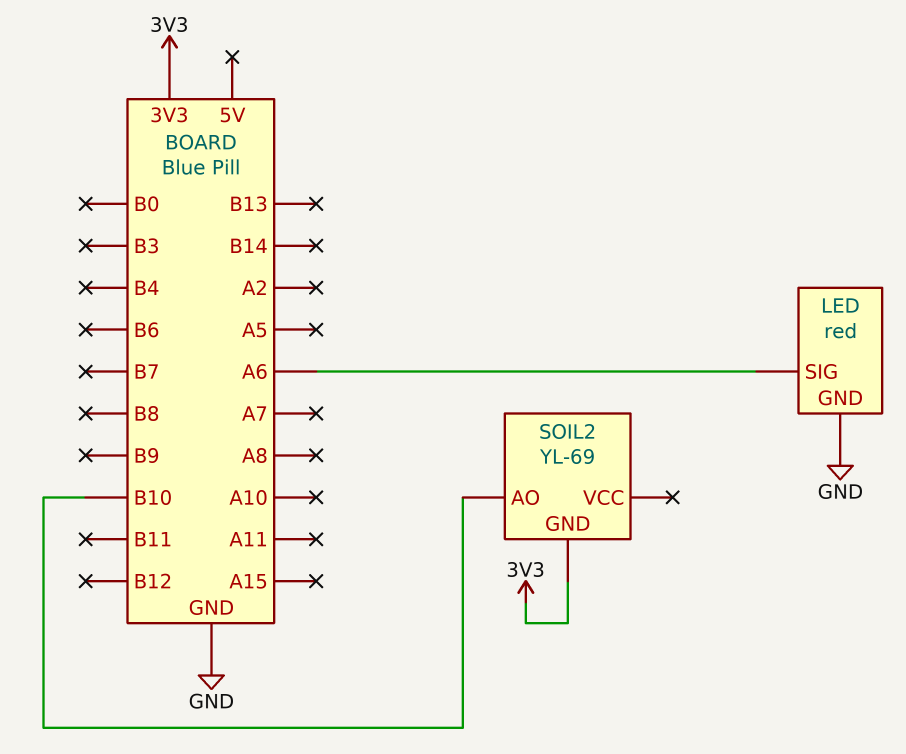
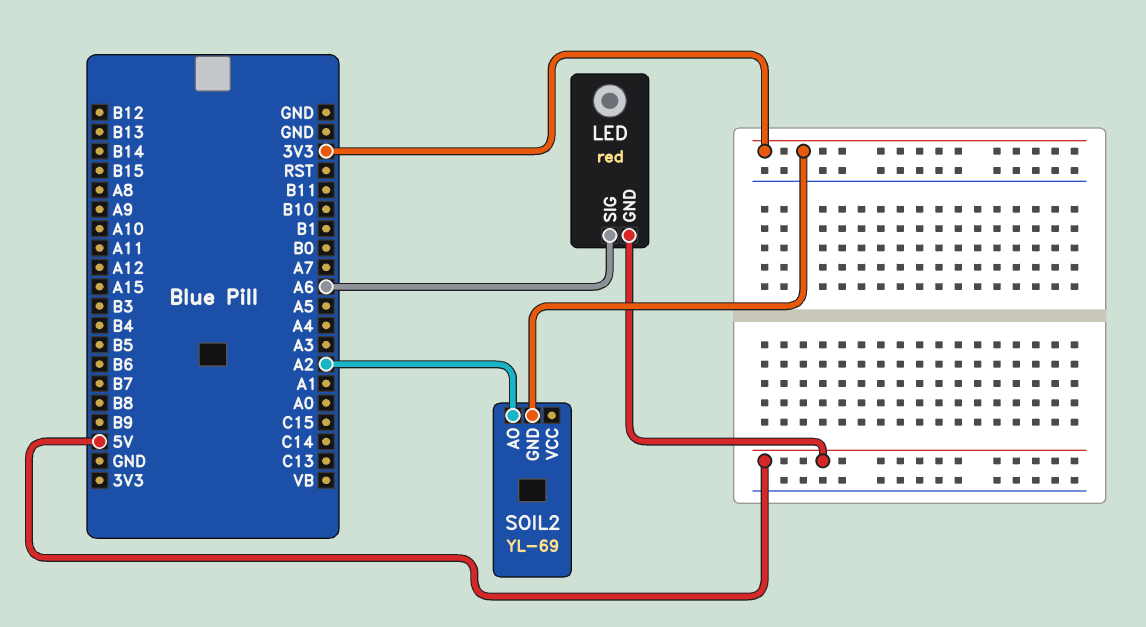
LED pin GND: GND -> 5V
SOIL2 pin AO: B10 -> A2

